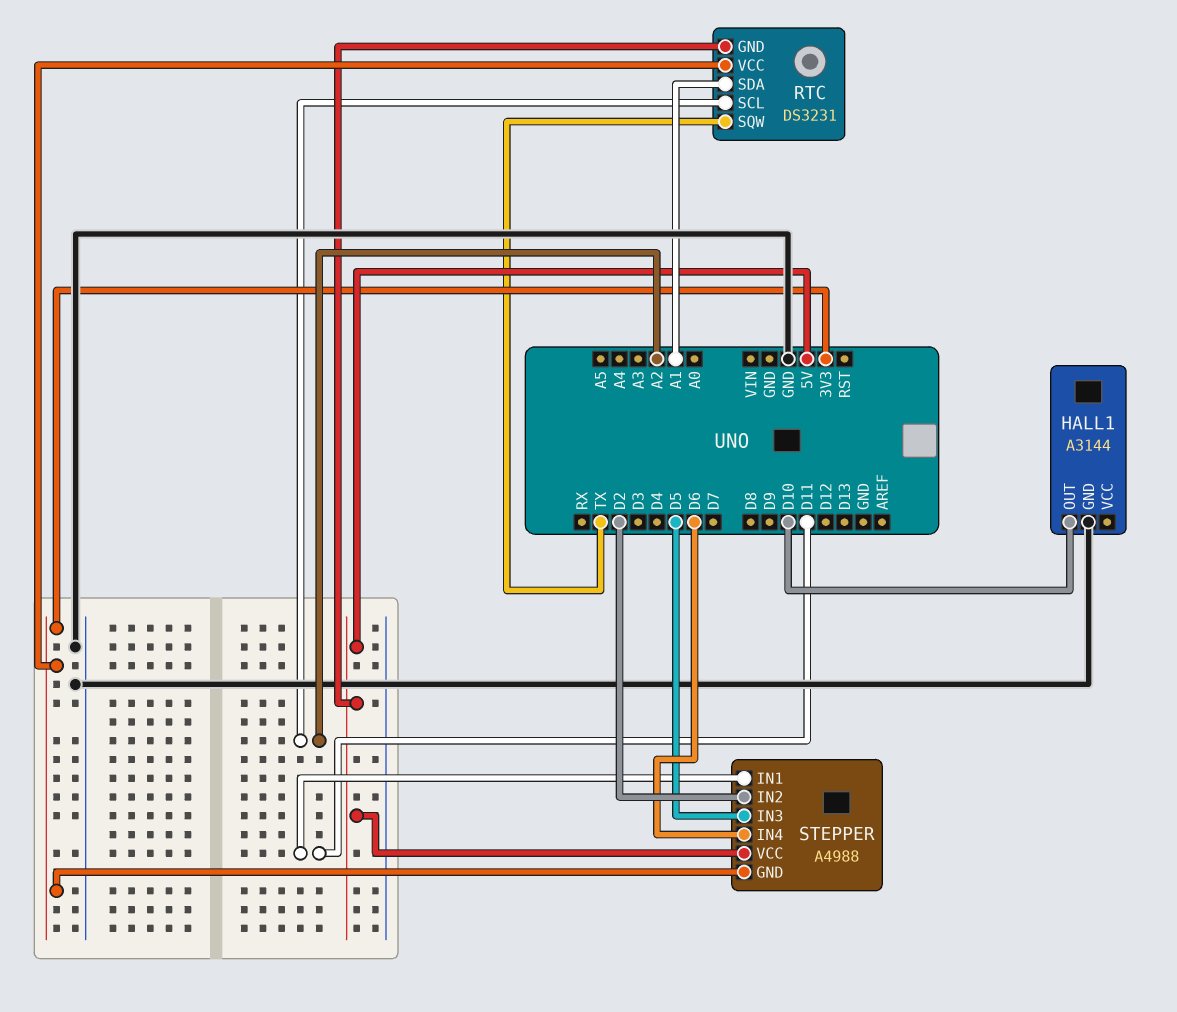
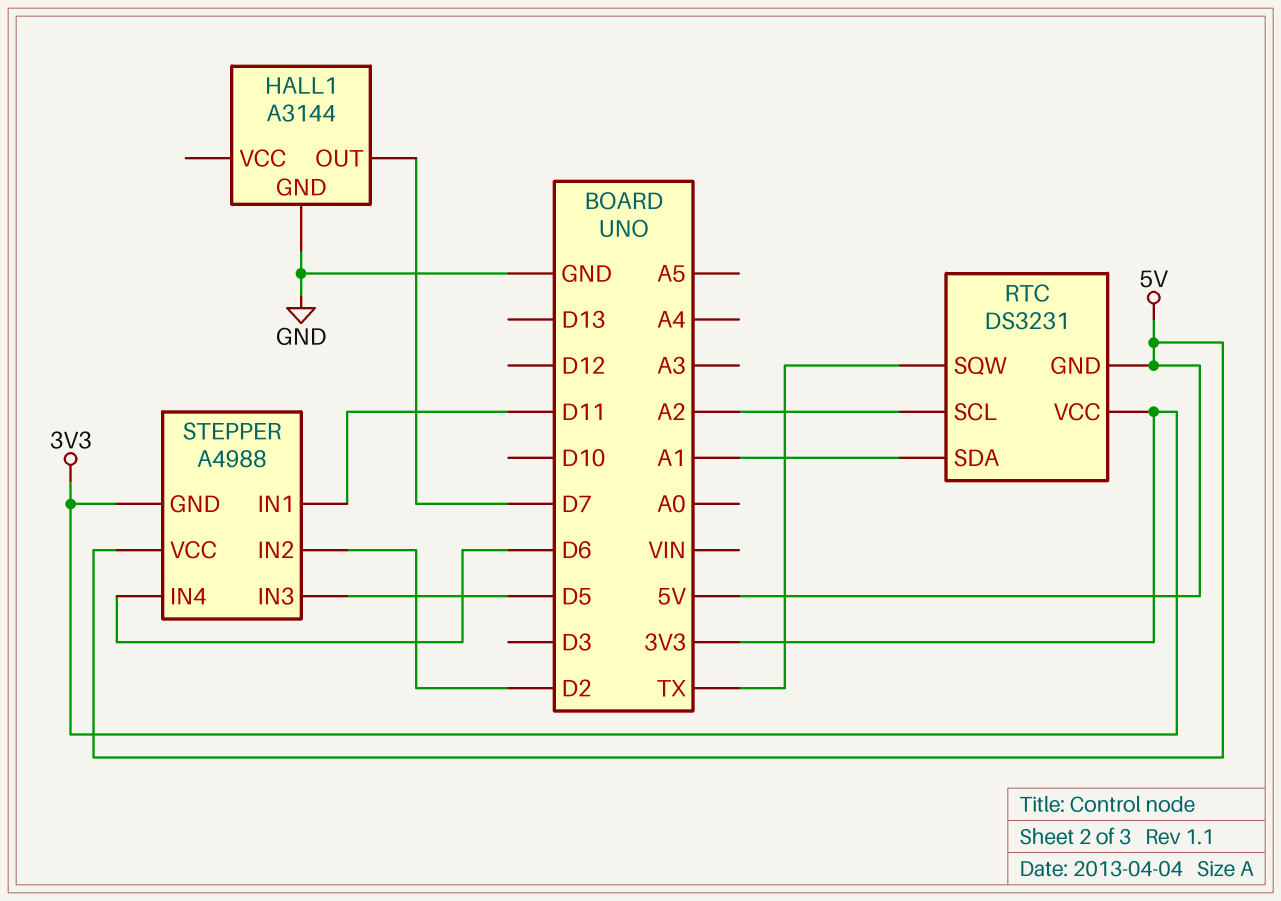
HALL1 pin OUT: D10 -> D7

